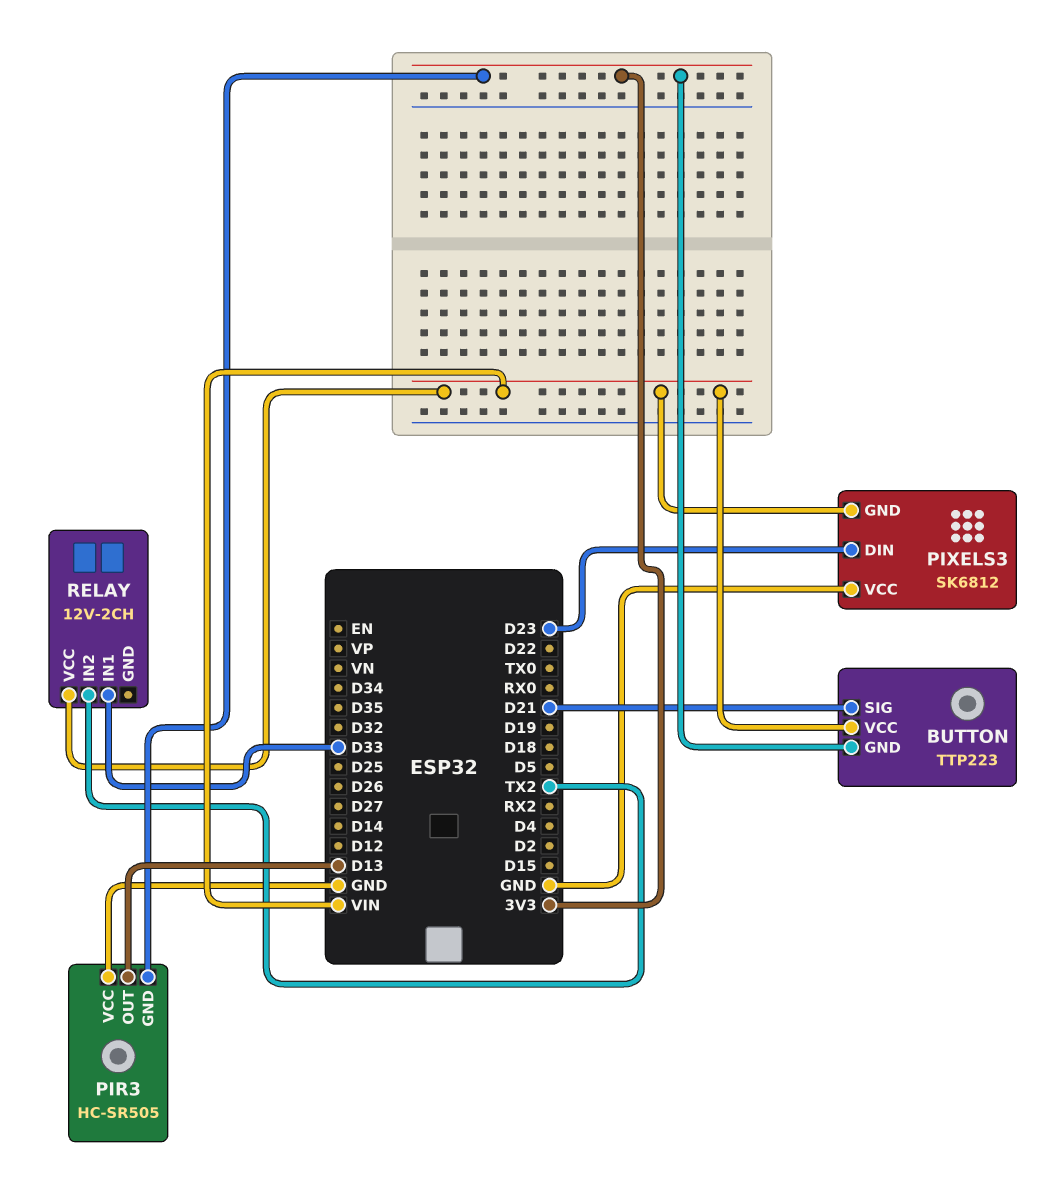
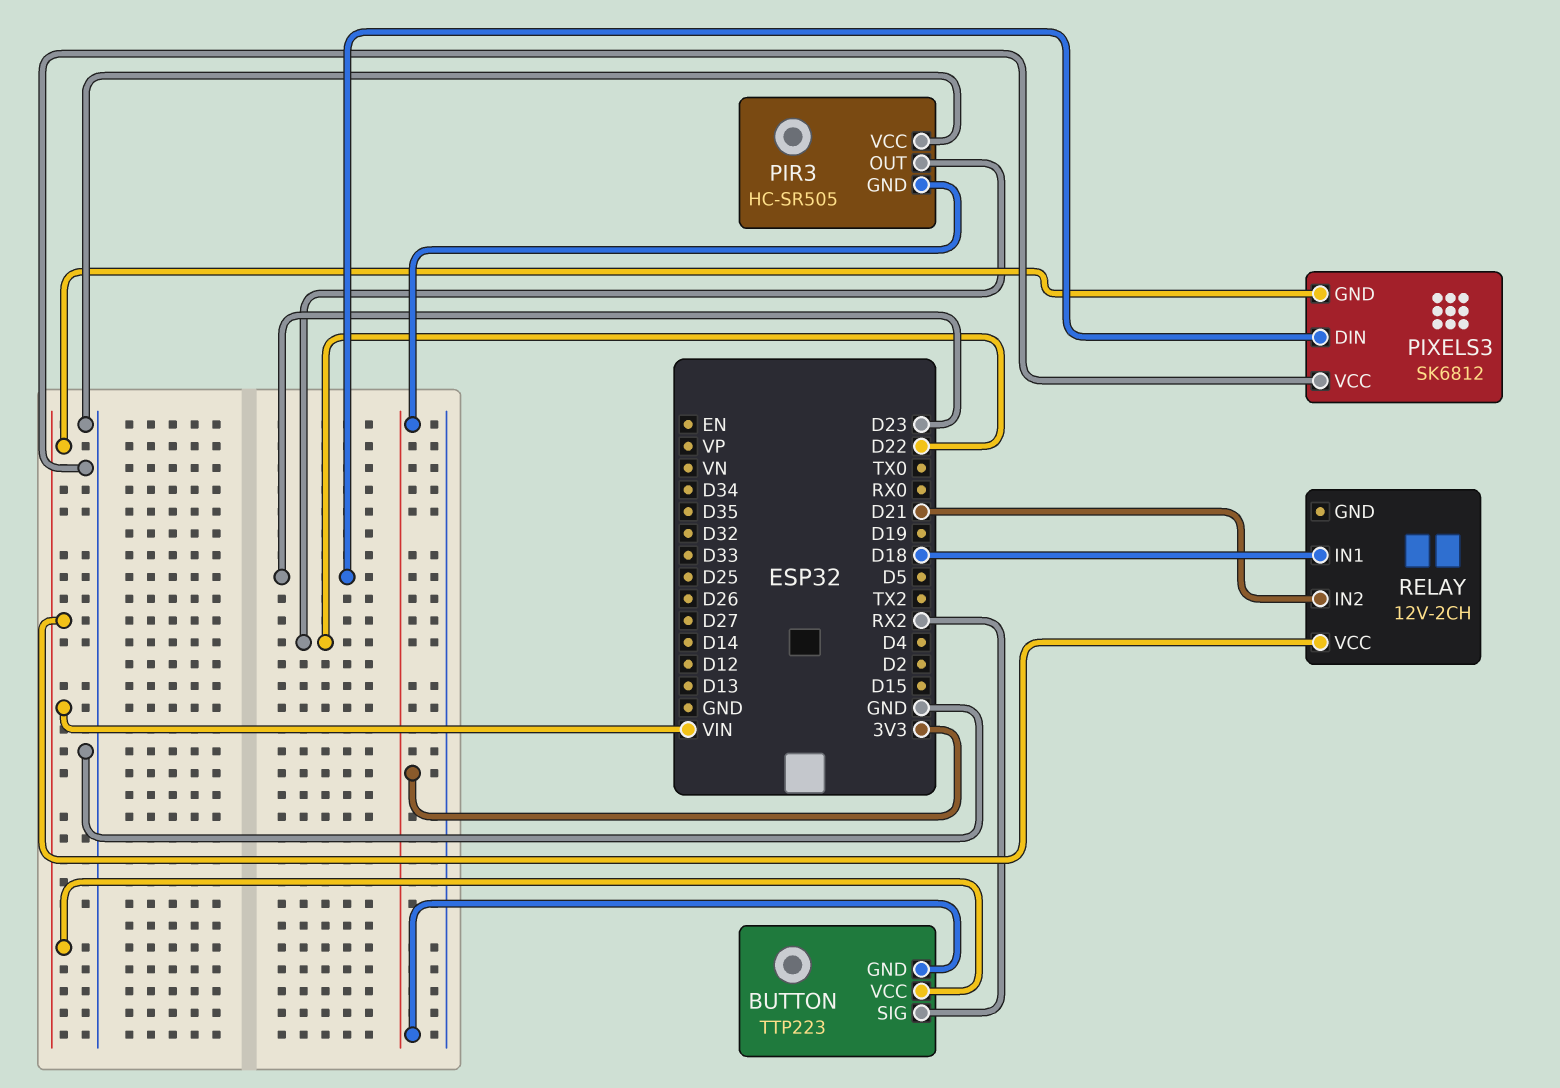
BUTTON pin SIG: D21 -> RX2
PIR3 pin OUT: D13 -> D22
RELAY pin IN1: D33 -> D18
RELAY pin IN2: TX2 -> D21

